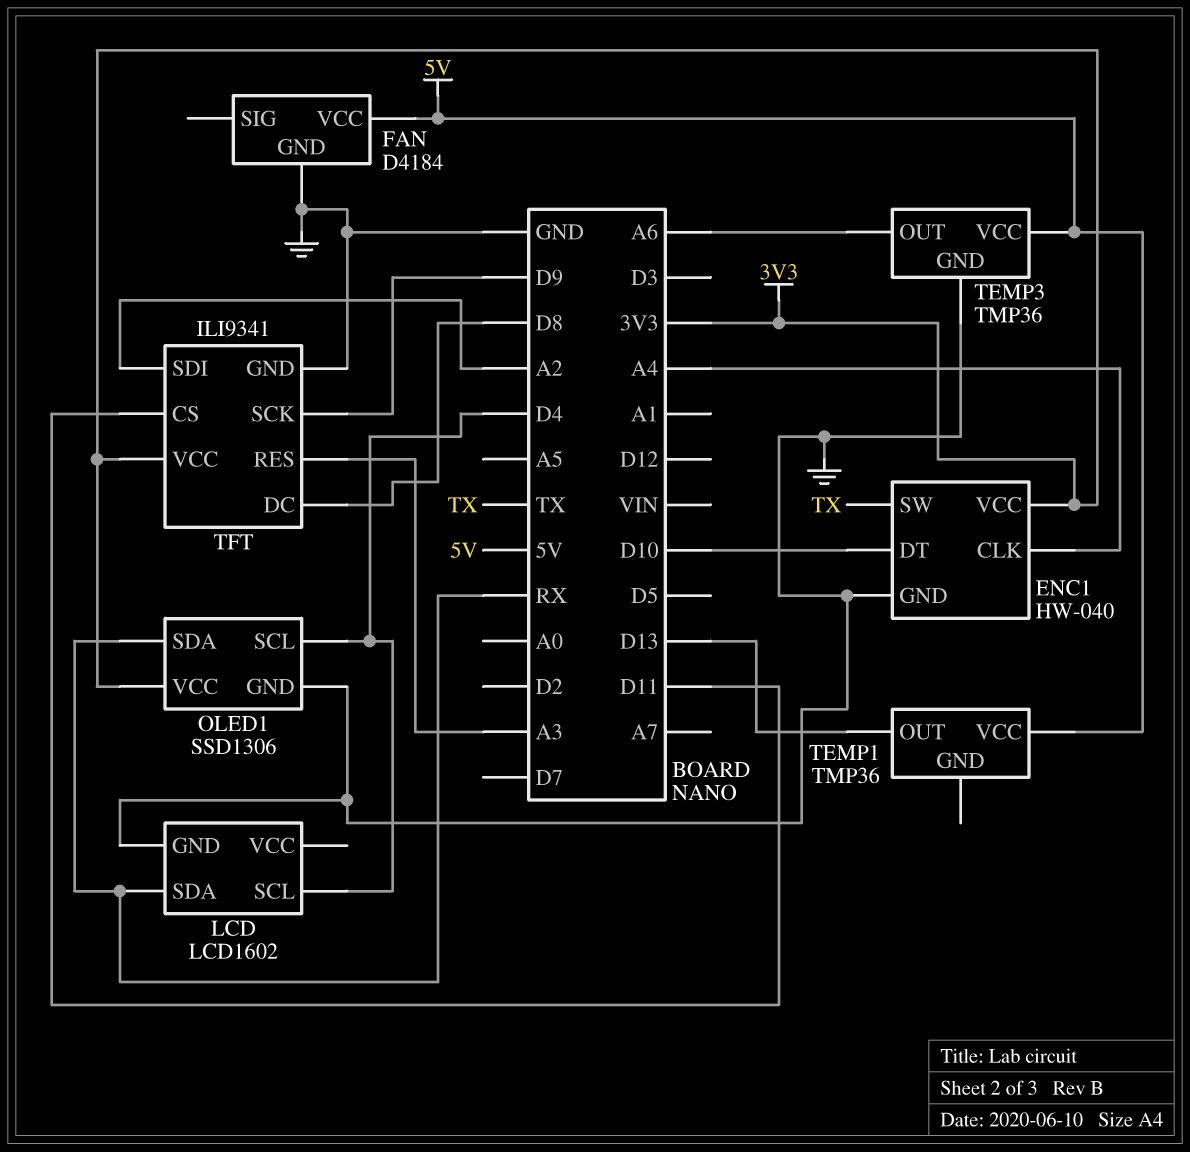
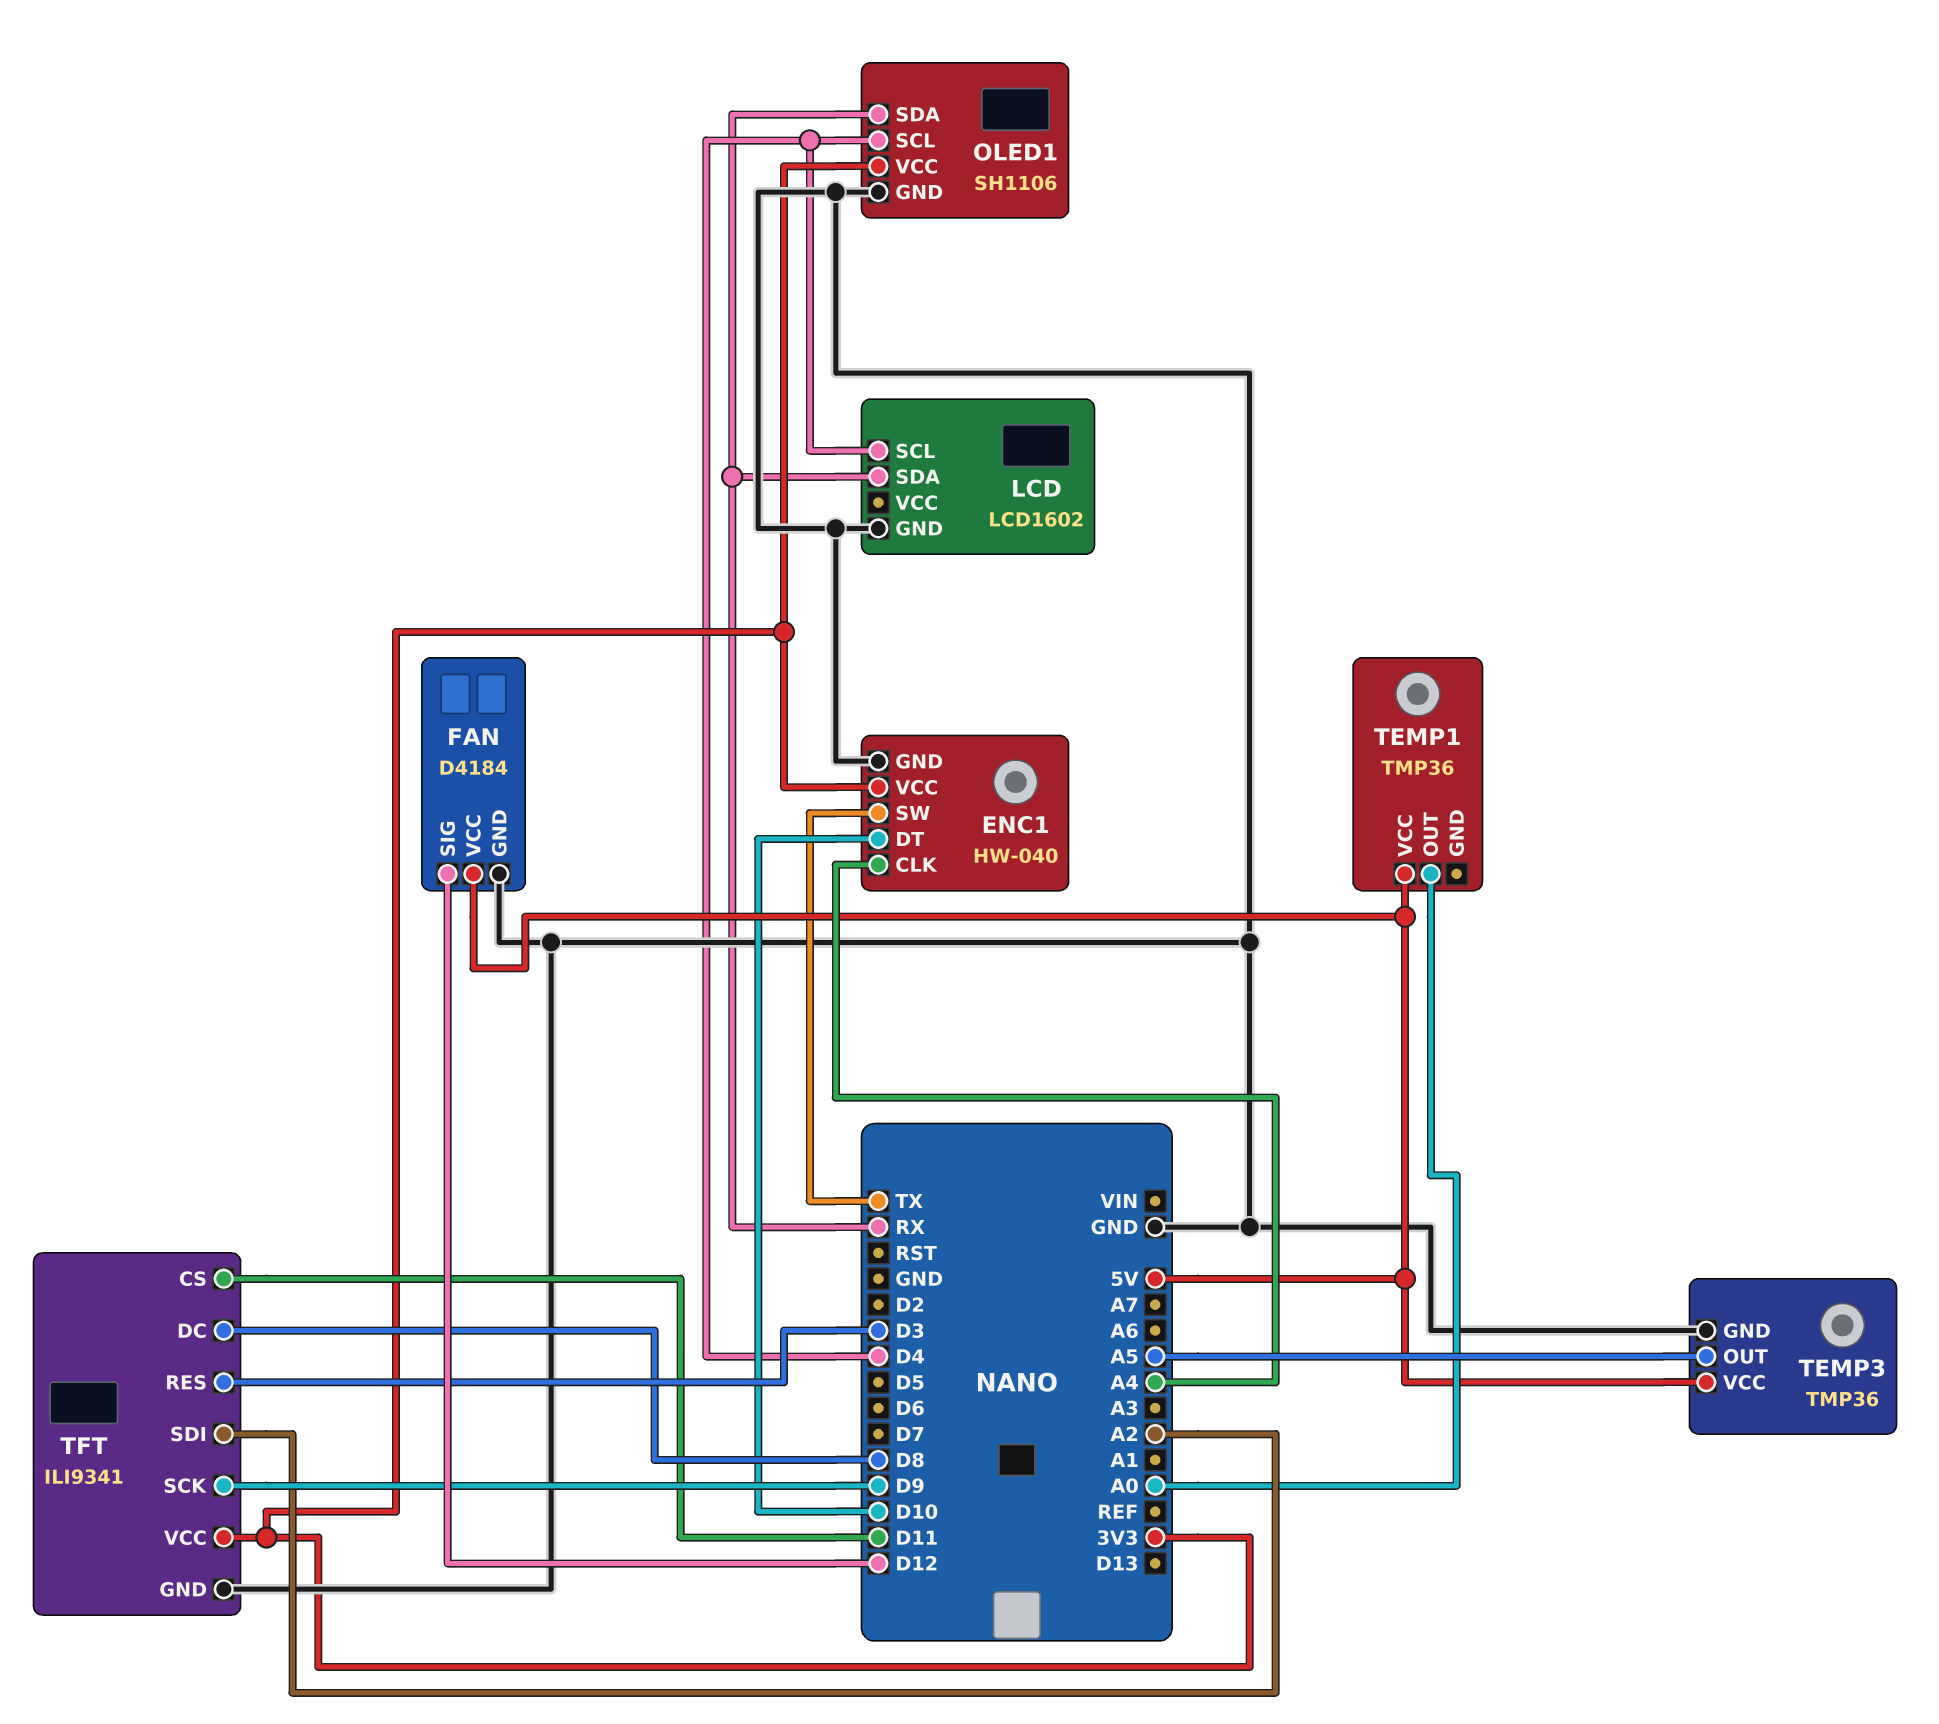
FAN pin SIG: none -> D12
OLED1: SSD1306 -> SH1106
TEMP1 pin OUT: D13 -> A0
TEMP3 pin OUT: A6 -> A5
TFT pin RES: A3 -> D3

